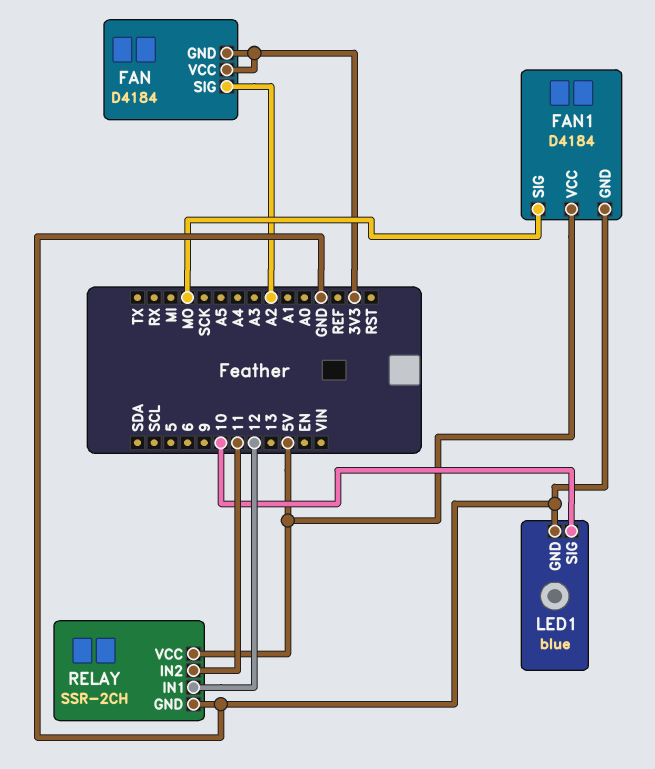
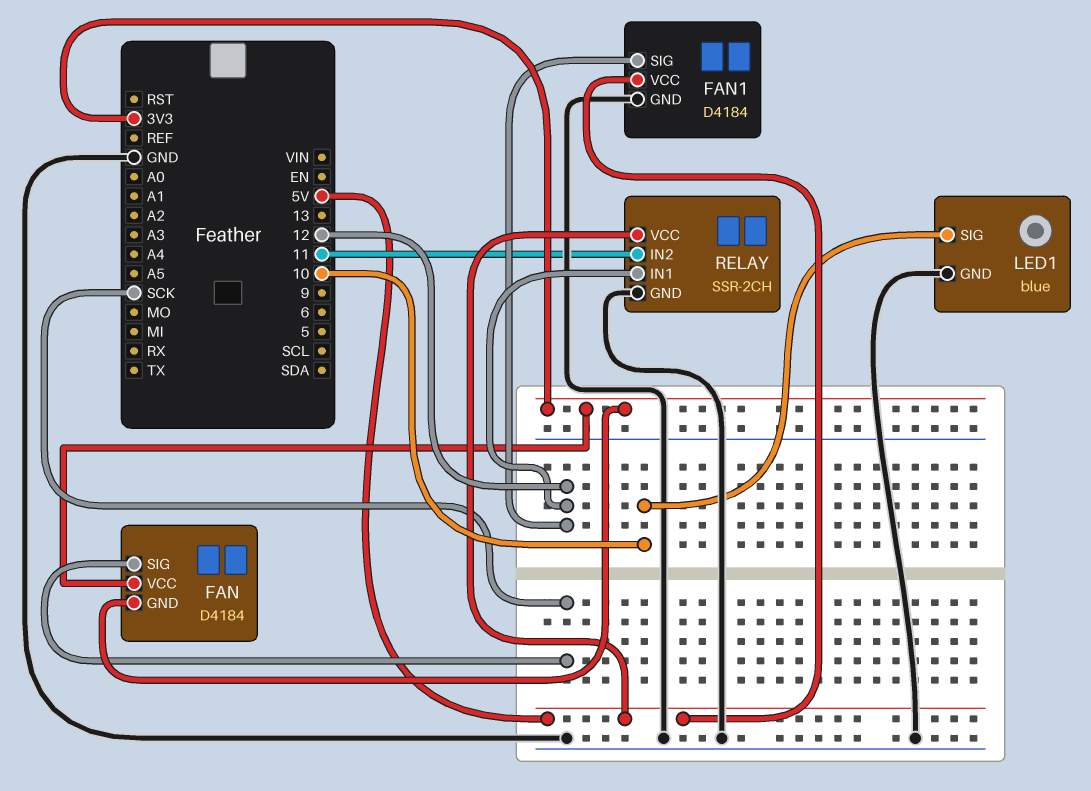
FAN pin SIG: A2 -> SCK
FAN1 pin SIG: MO -> 12

